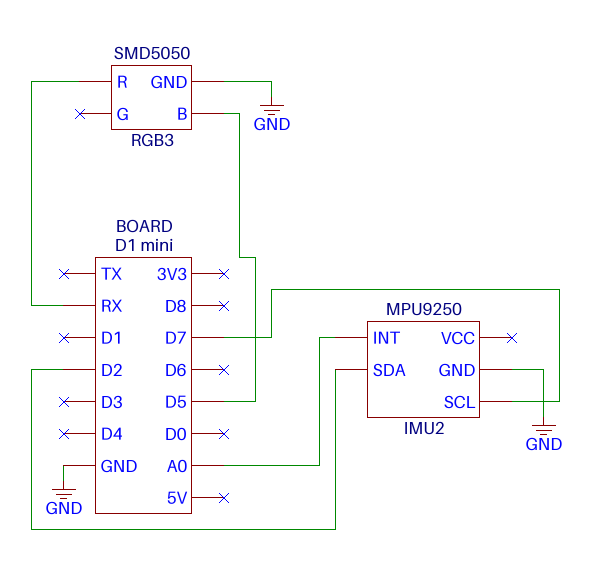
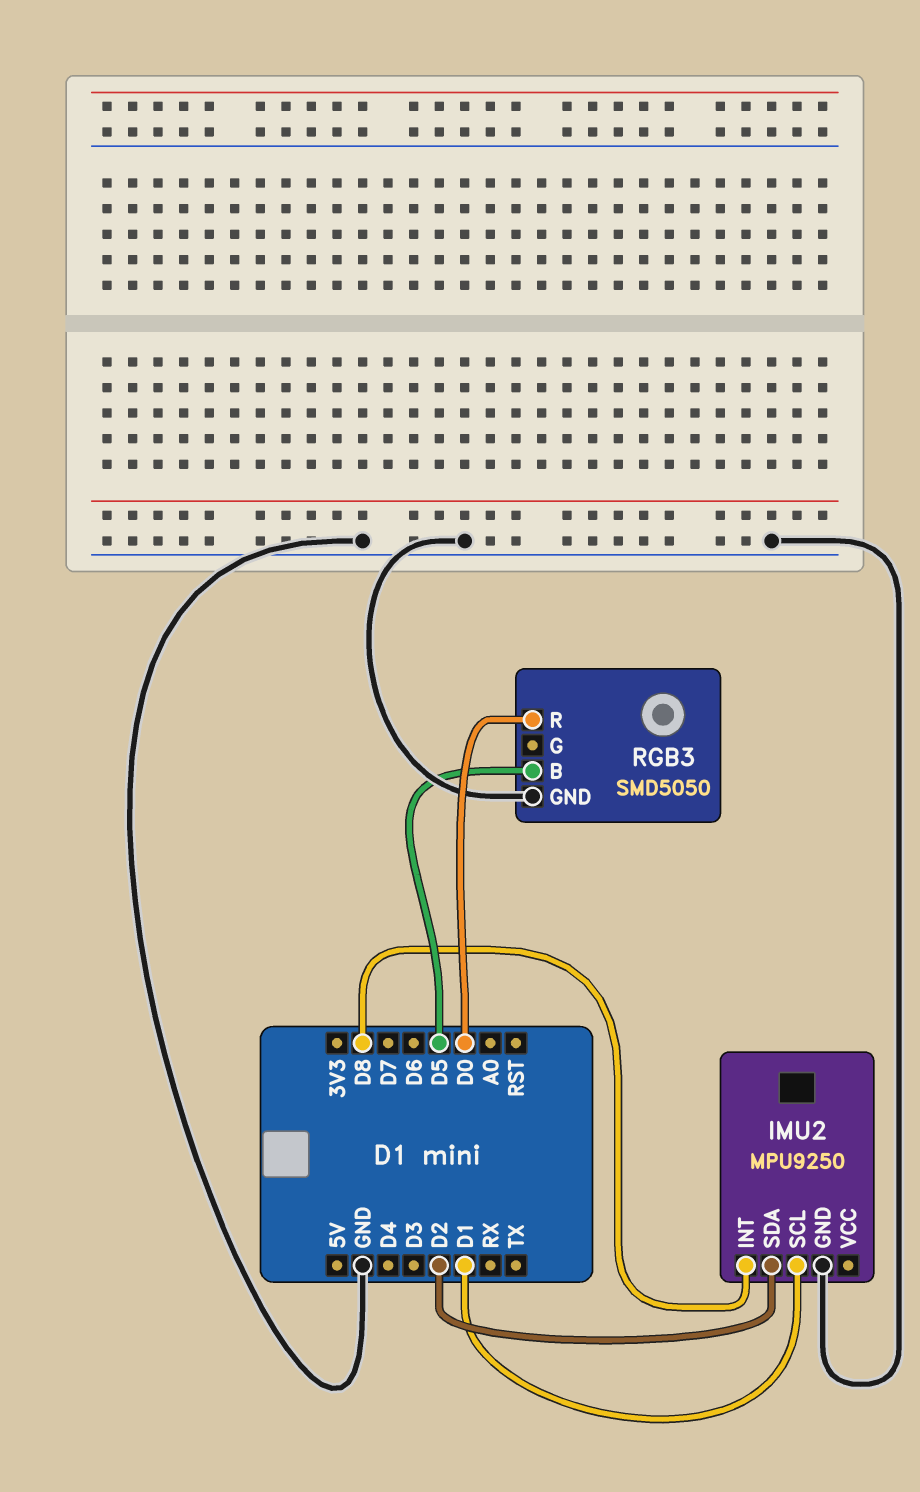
IMU2 pin INT: A0 -> D8
IMU2 pin SCL: D7 -> D1
RGB3 pin R: RX -> D0

